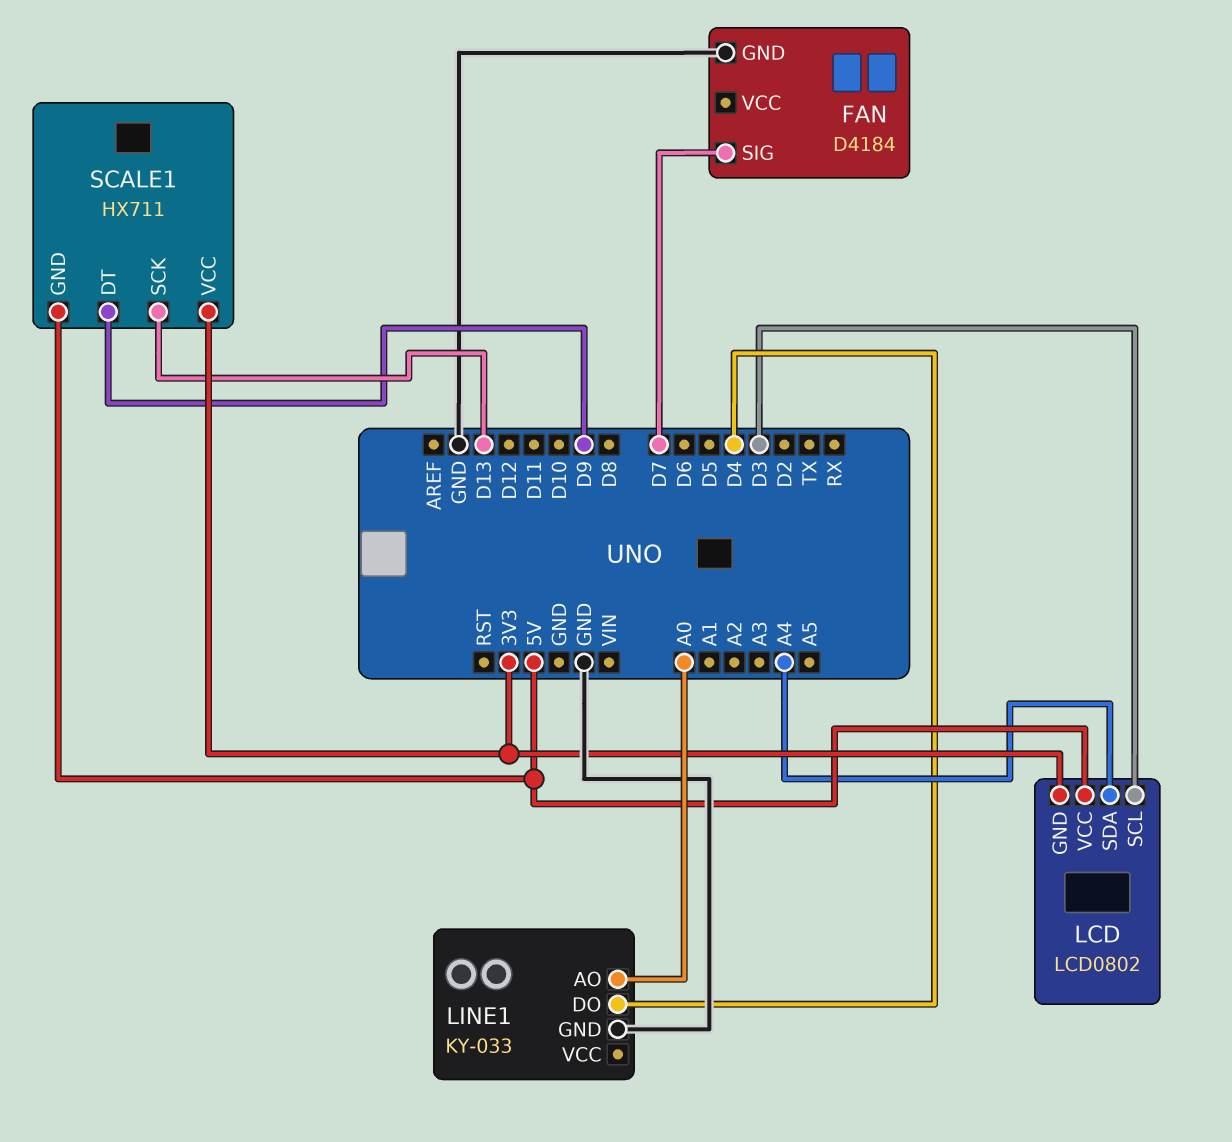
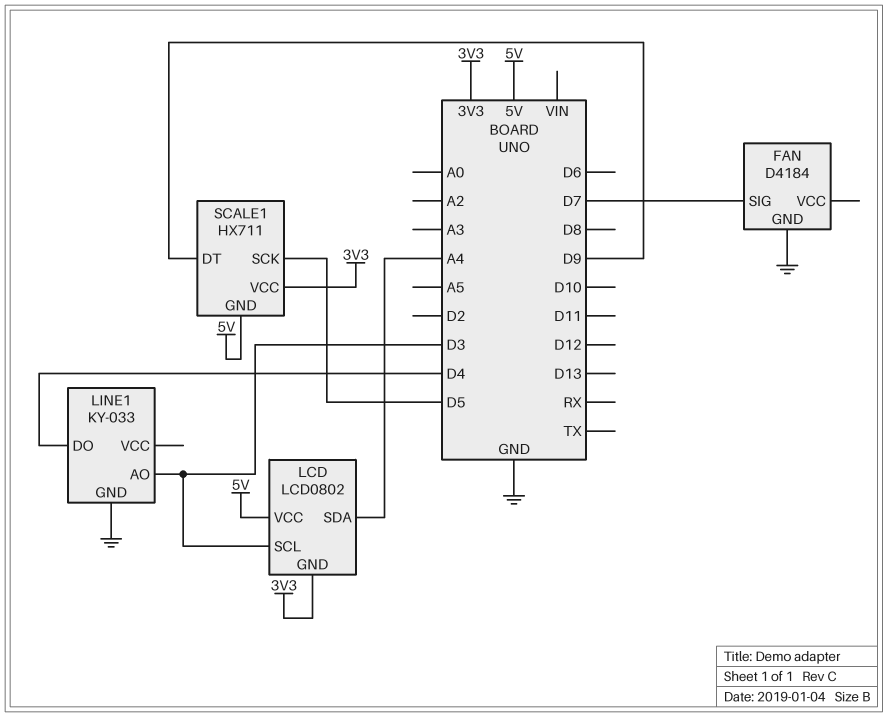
LINE1 pin AO: A0 -> D3
SCALE1 pin SCK: D13 -> D5

